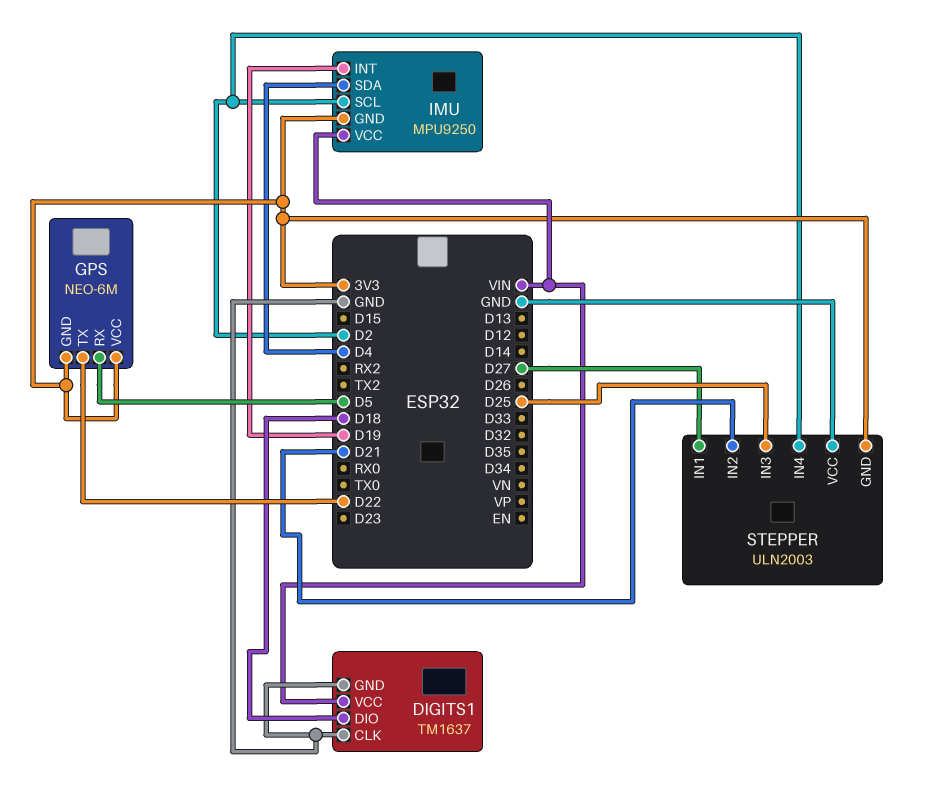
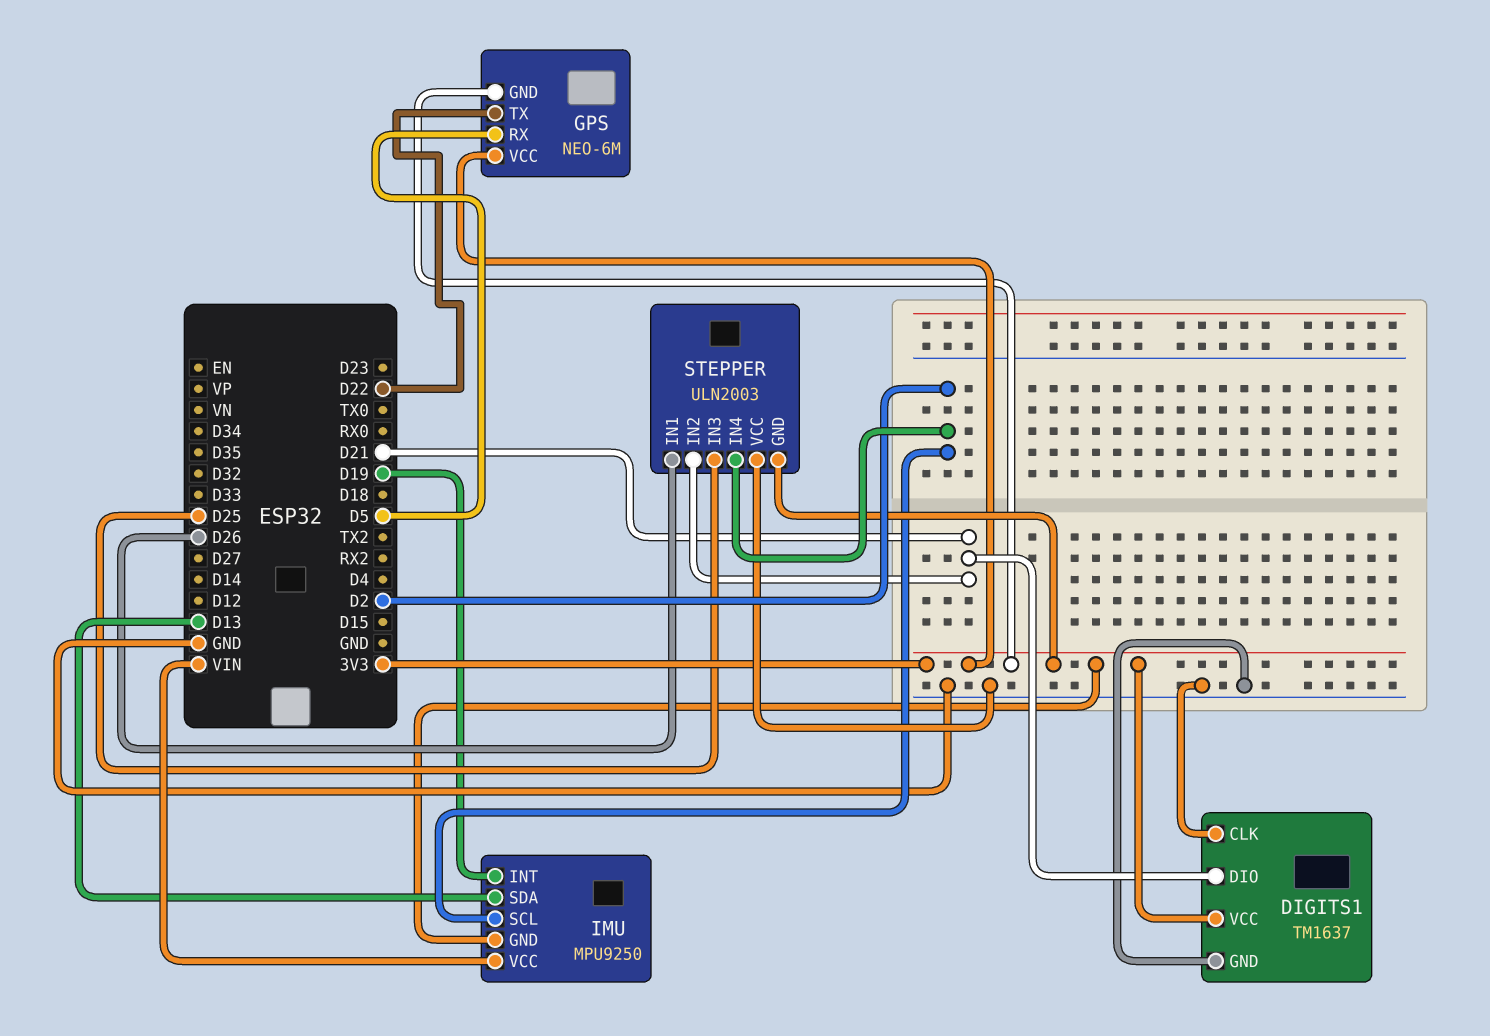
DIGITS1 pin DIO: D18 -> D21
DIGITS1 pin VCC: VIN -> 3V3
IMU pin SDA: D4 -> D13
STEPPER pin IN1: D27 -> D26

